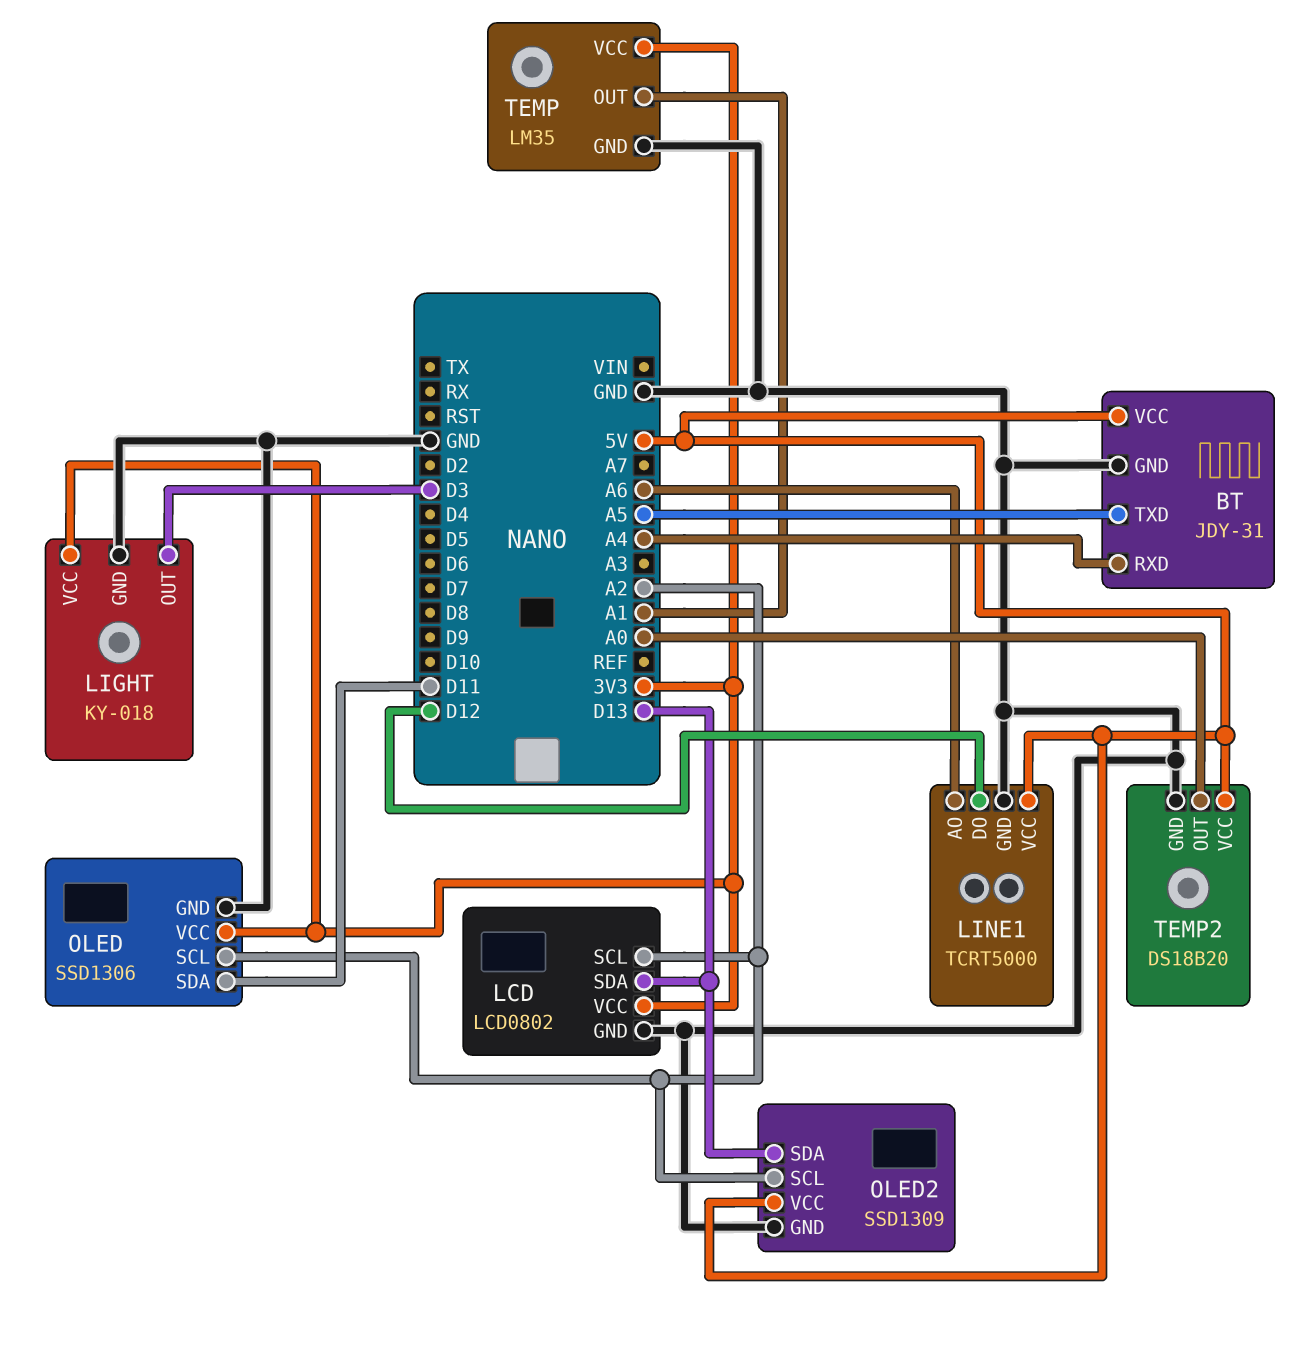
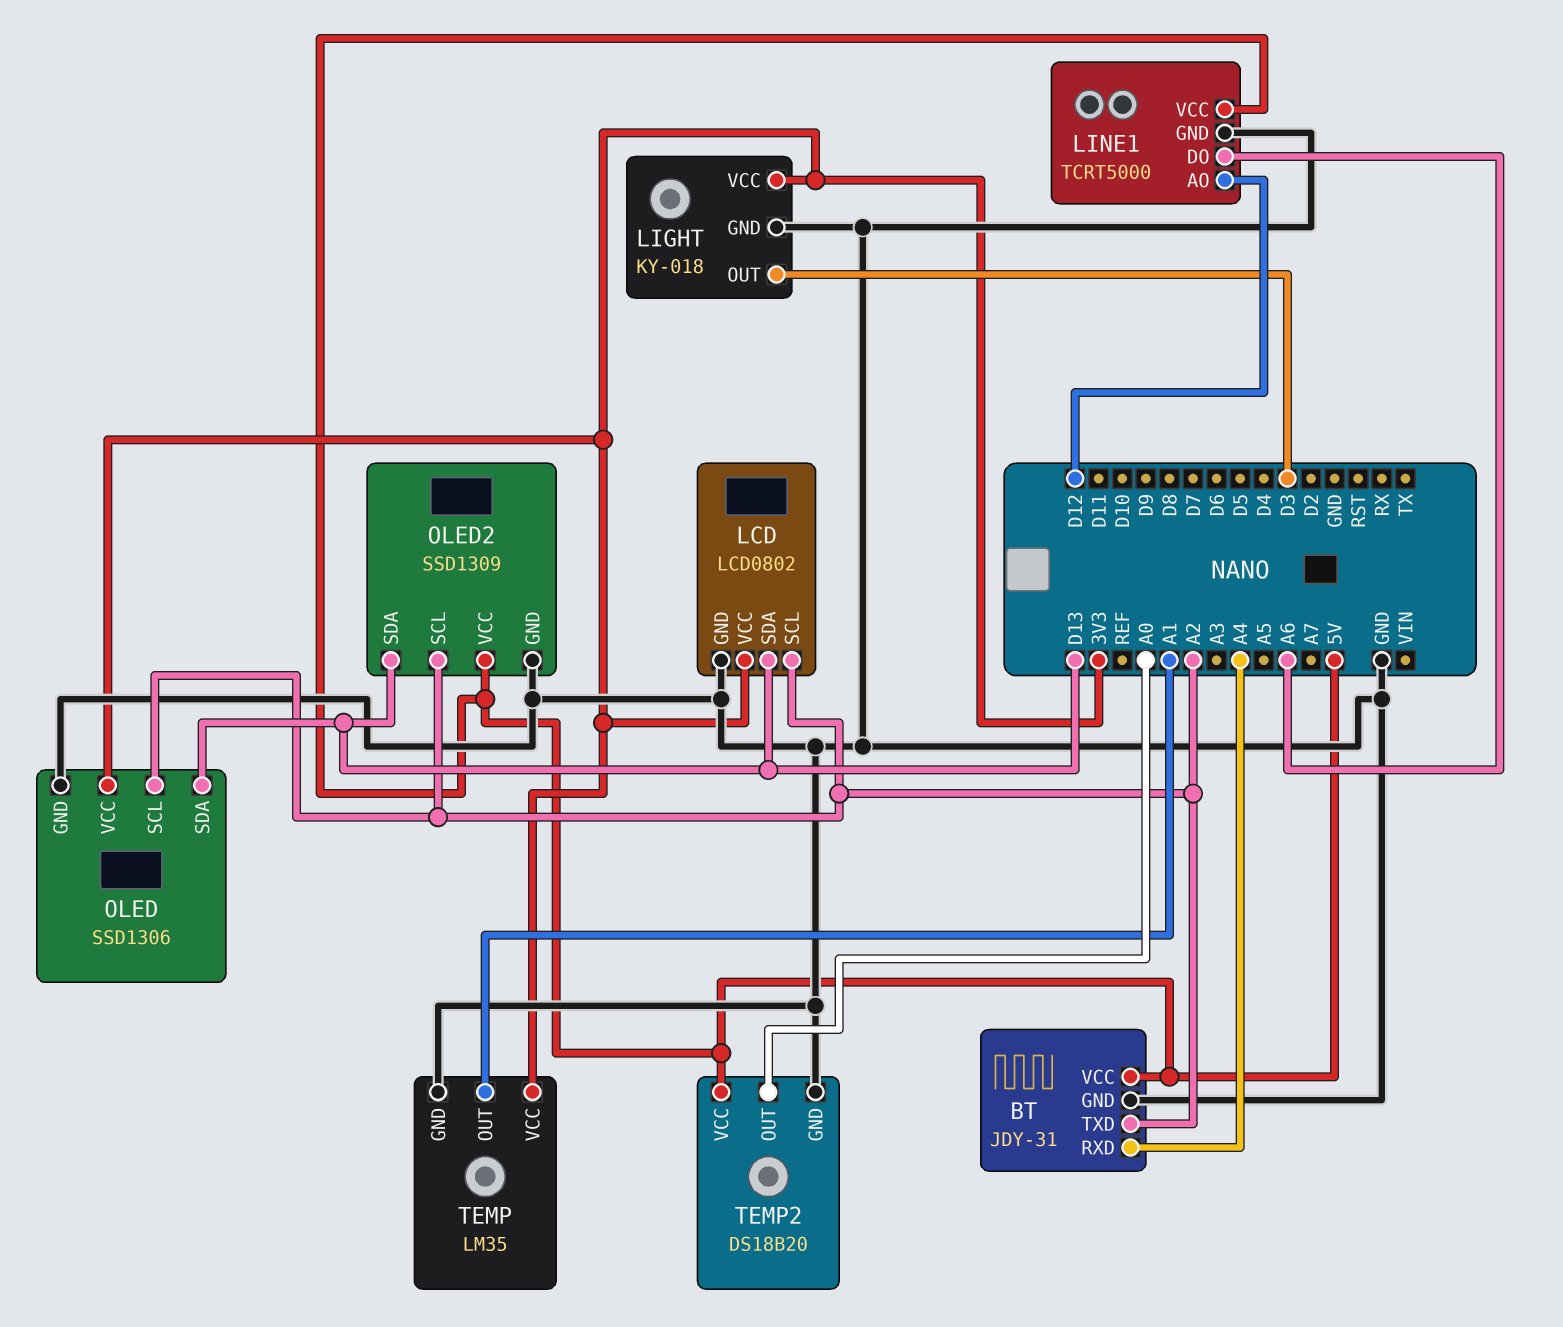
BT pin TXD: A5 -> A2
LINE1 pin AO: A6 -> D12
LINE1 pin DO: D12 -> A6
OLED pin SDA: D11 -> D13

